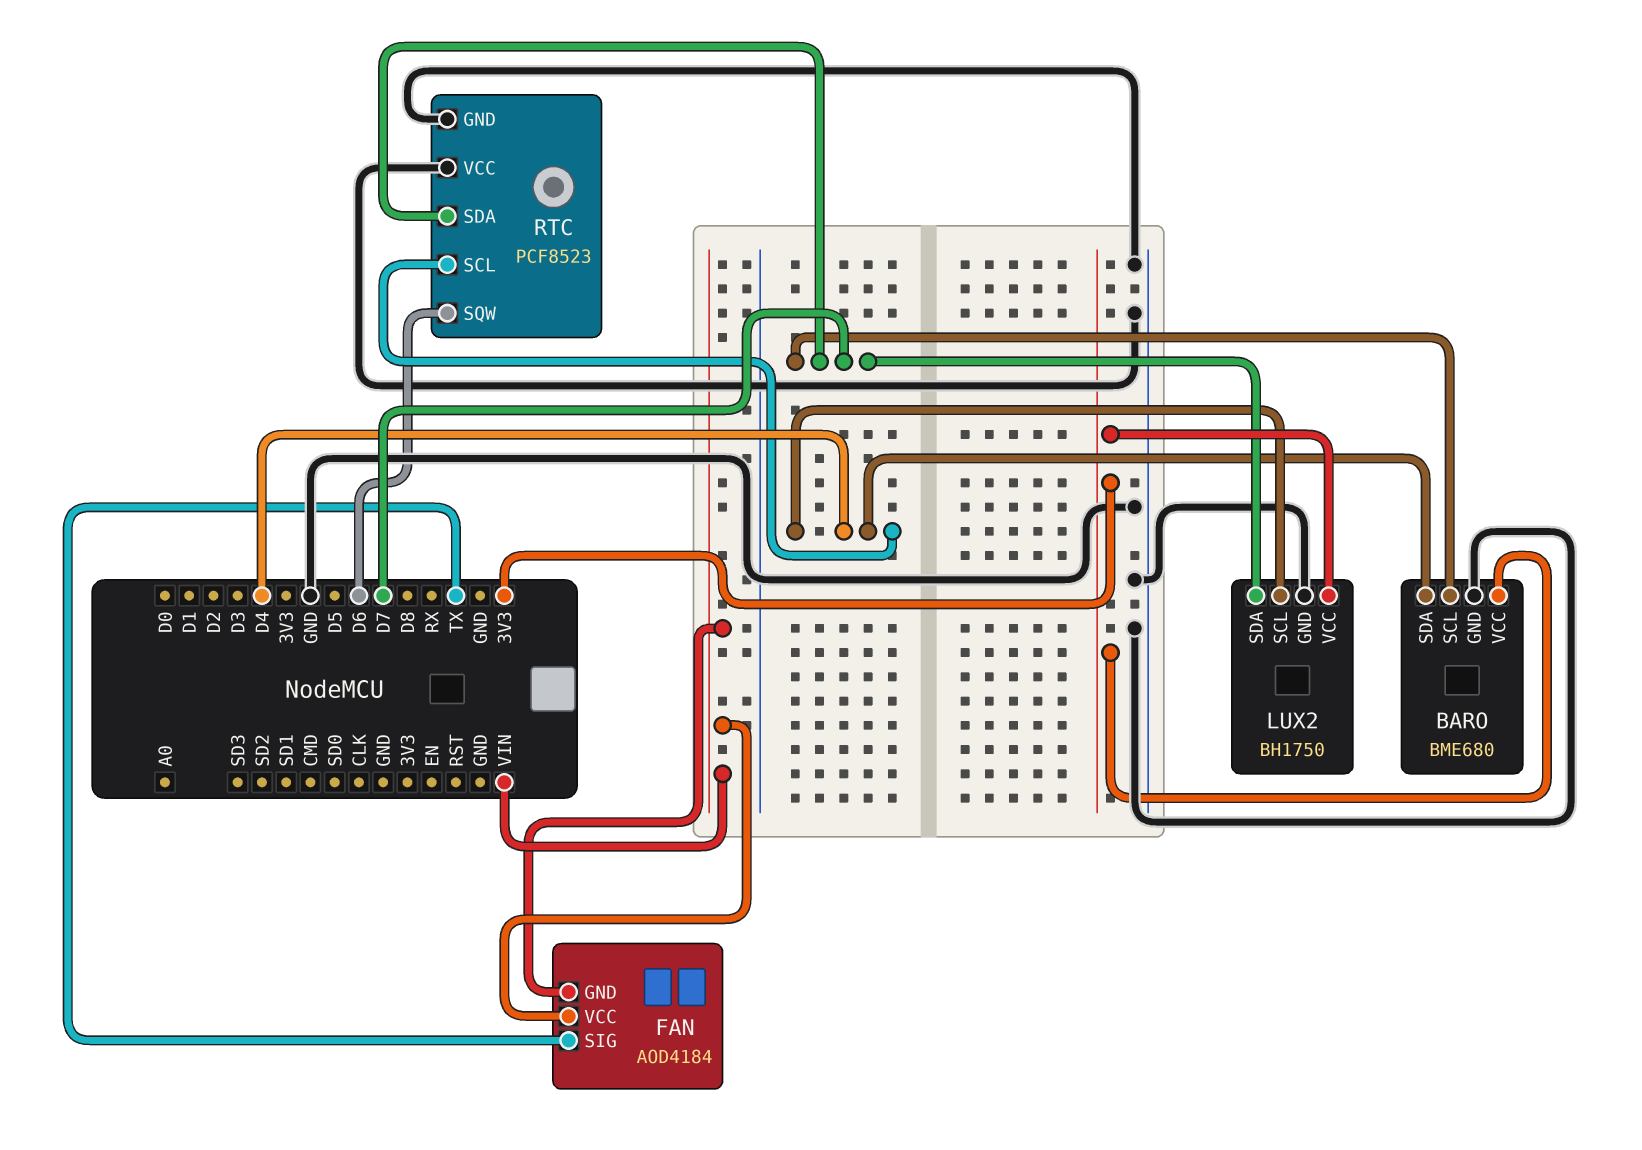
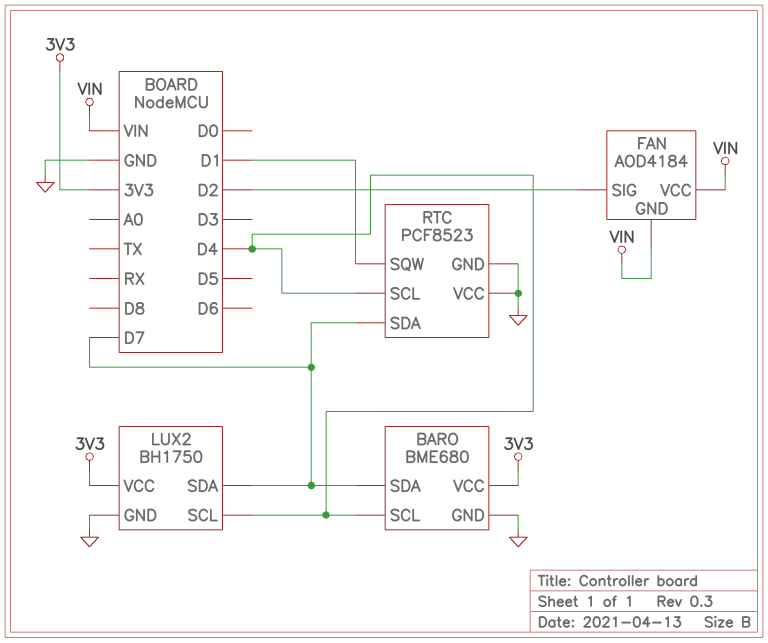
BARO pin SCL: D7 -> D4
BARO pin SDA: D4 -> D7
FAN pin SIG: TX -> D2
RTC pin SQW: D6 -> D1

